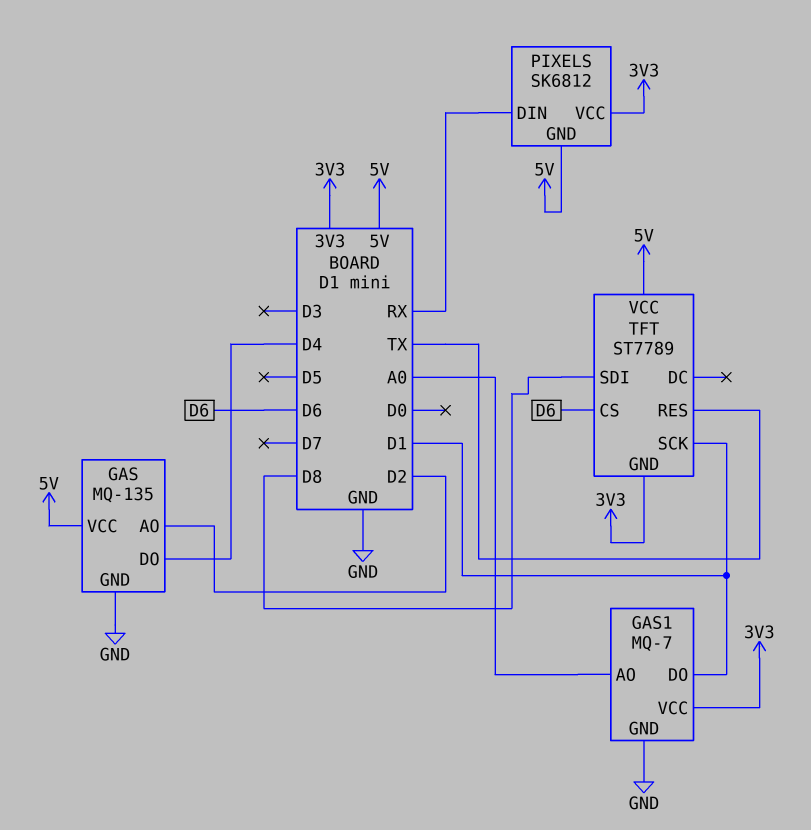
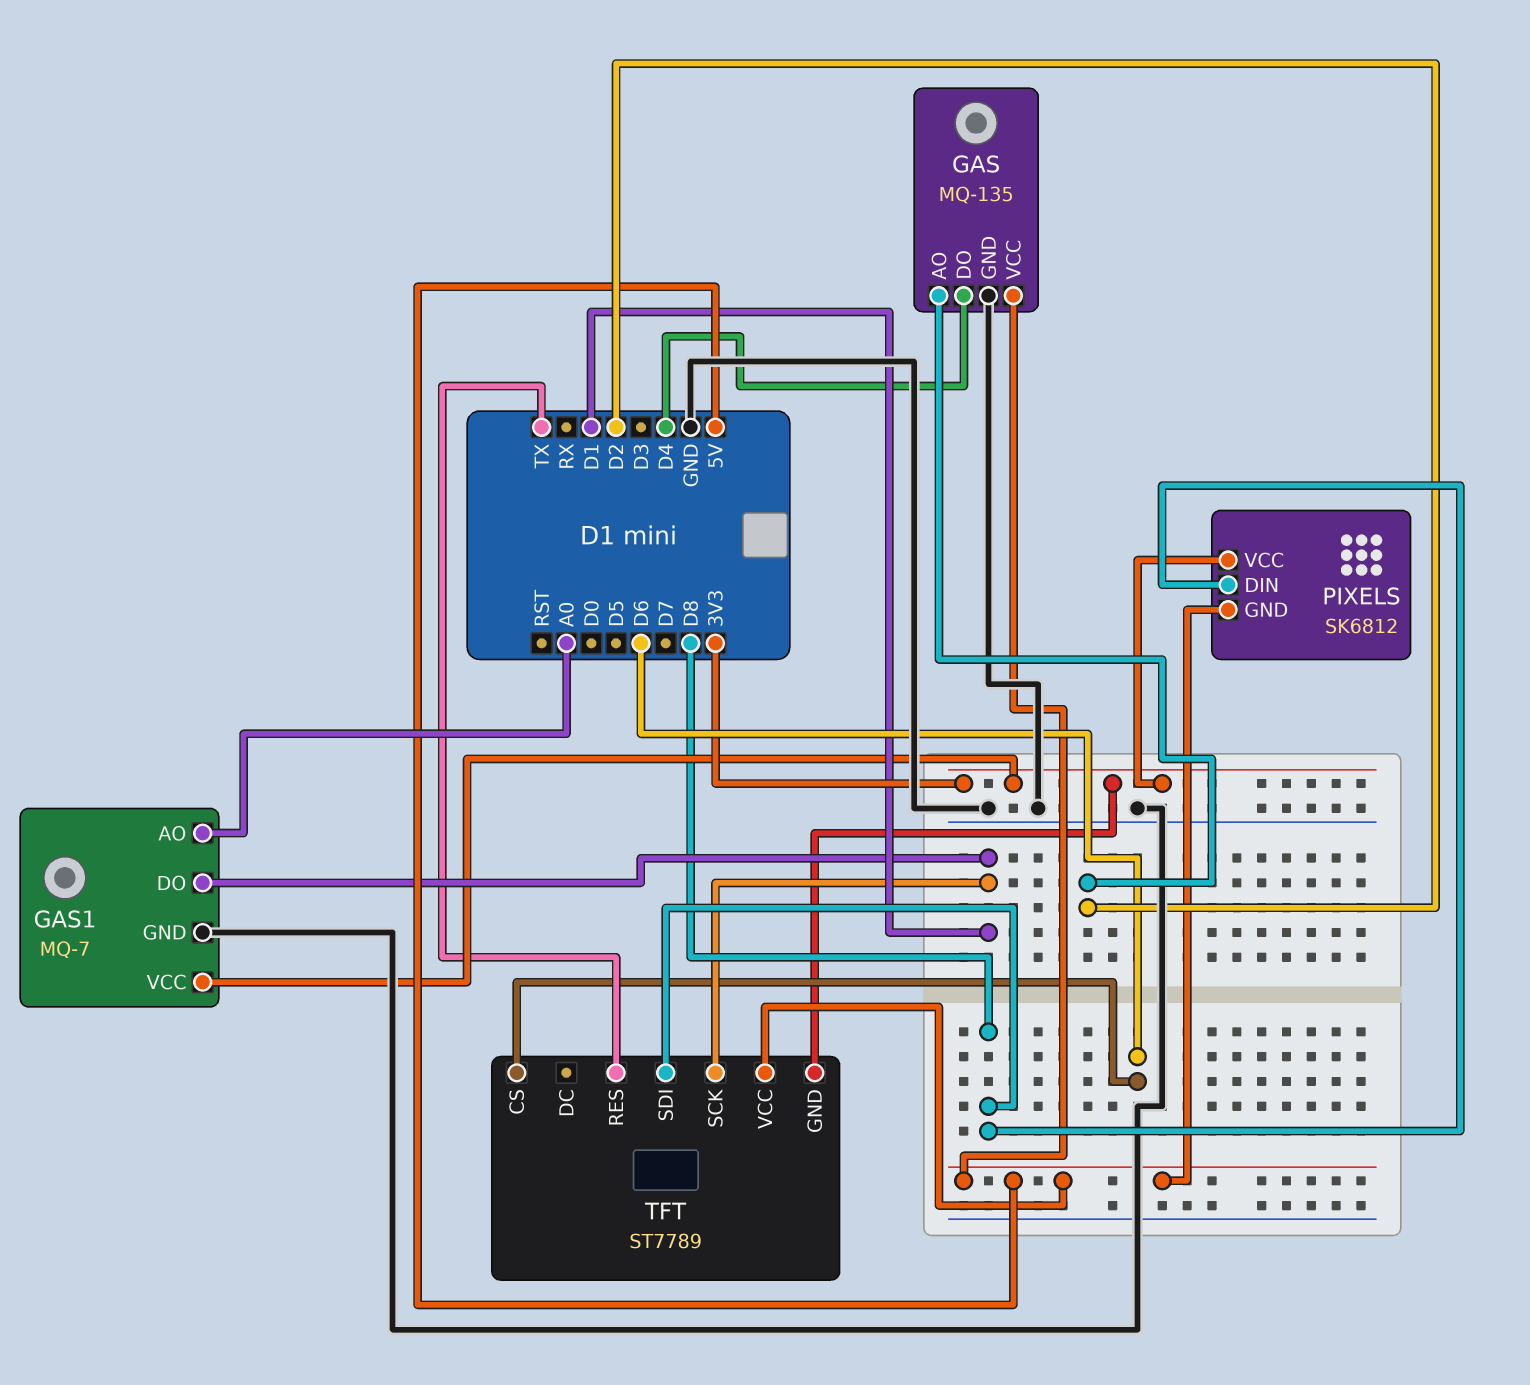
PIXELS pin DIN: RX -> D8

